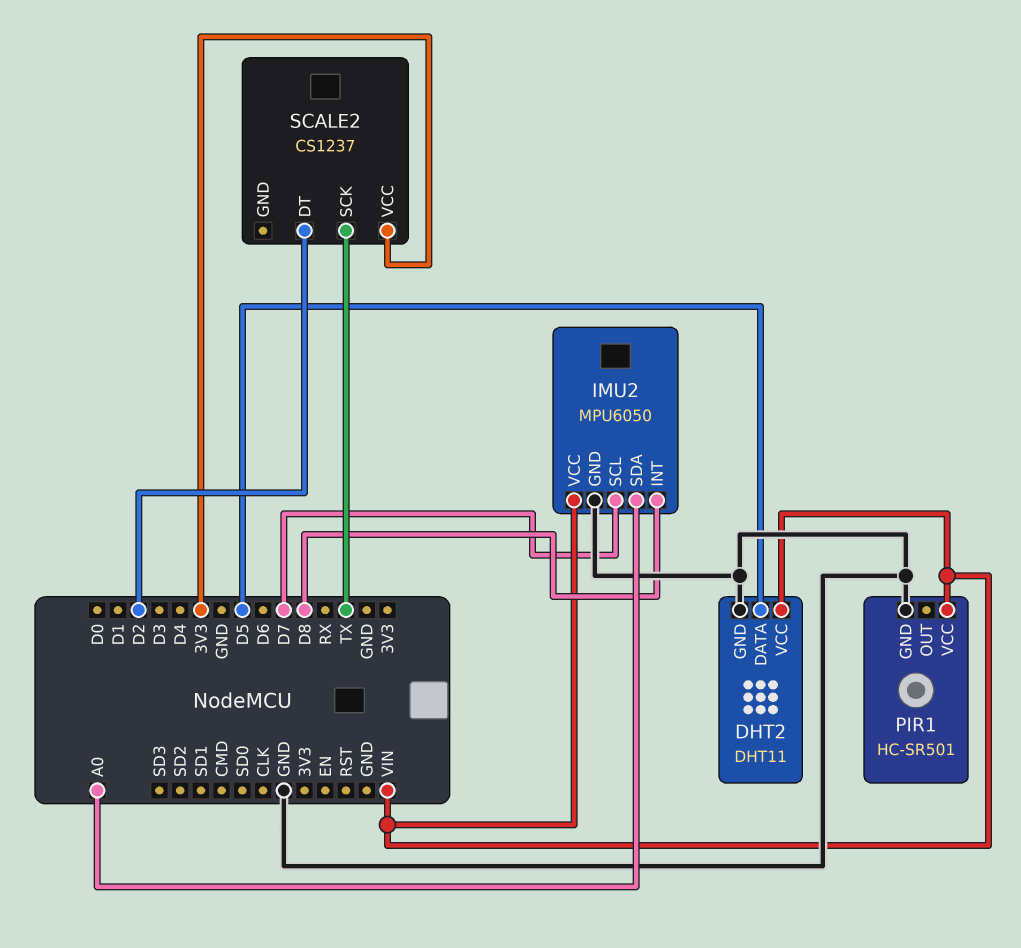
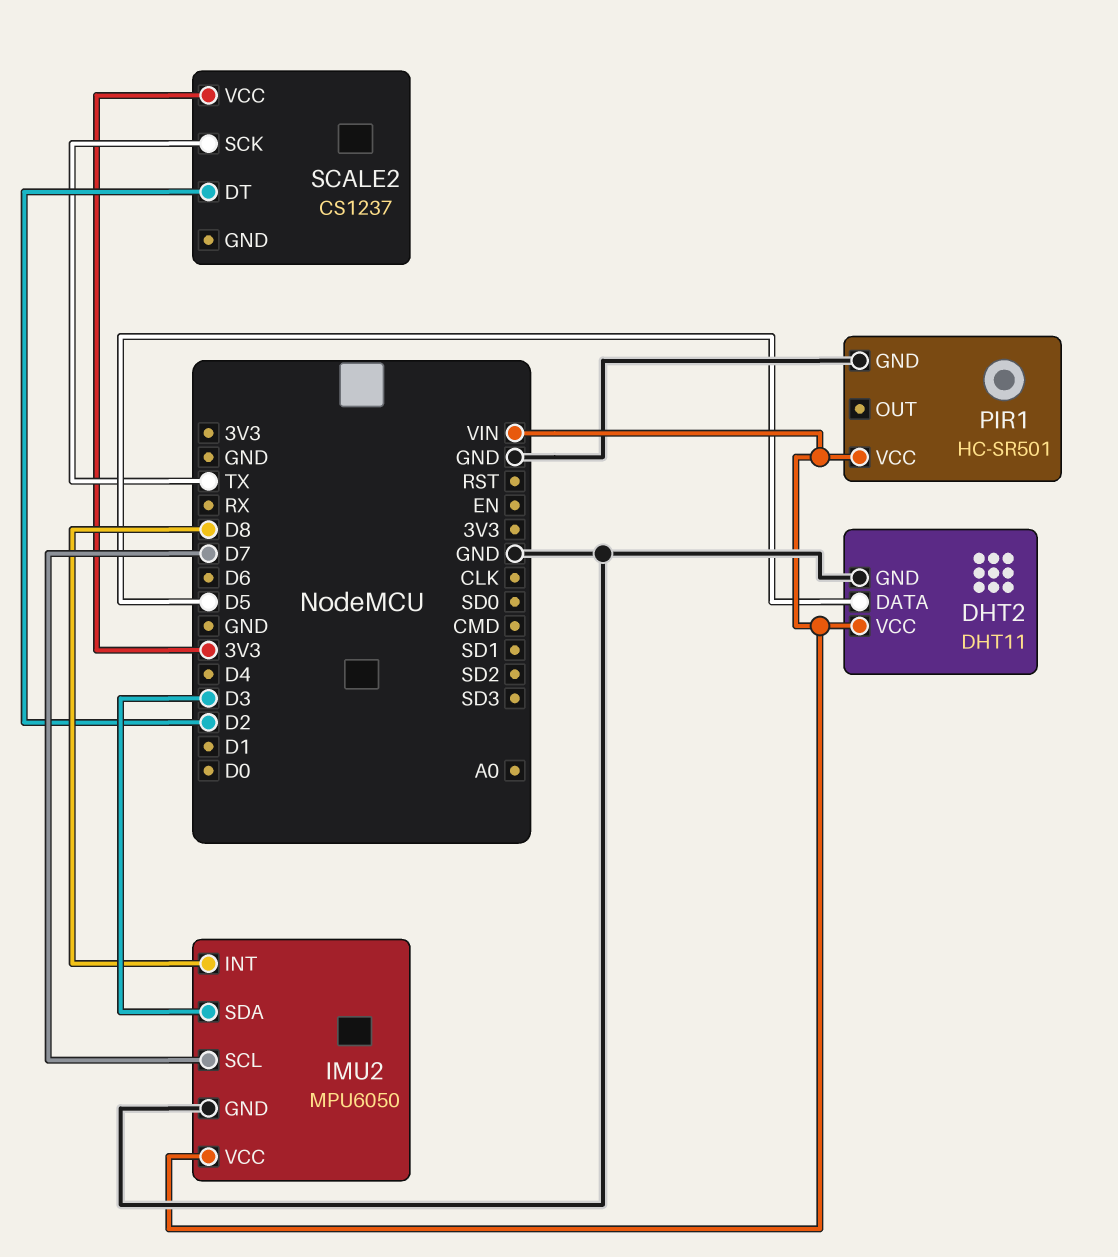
IMU2 pin SDA: A0 -> D3

